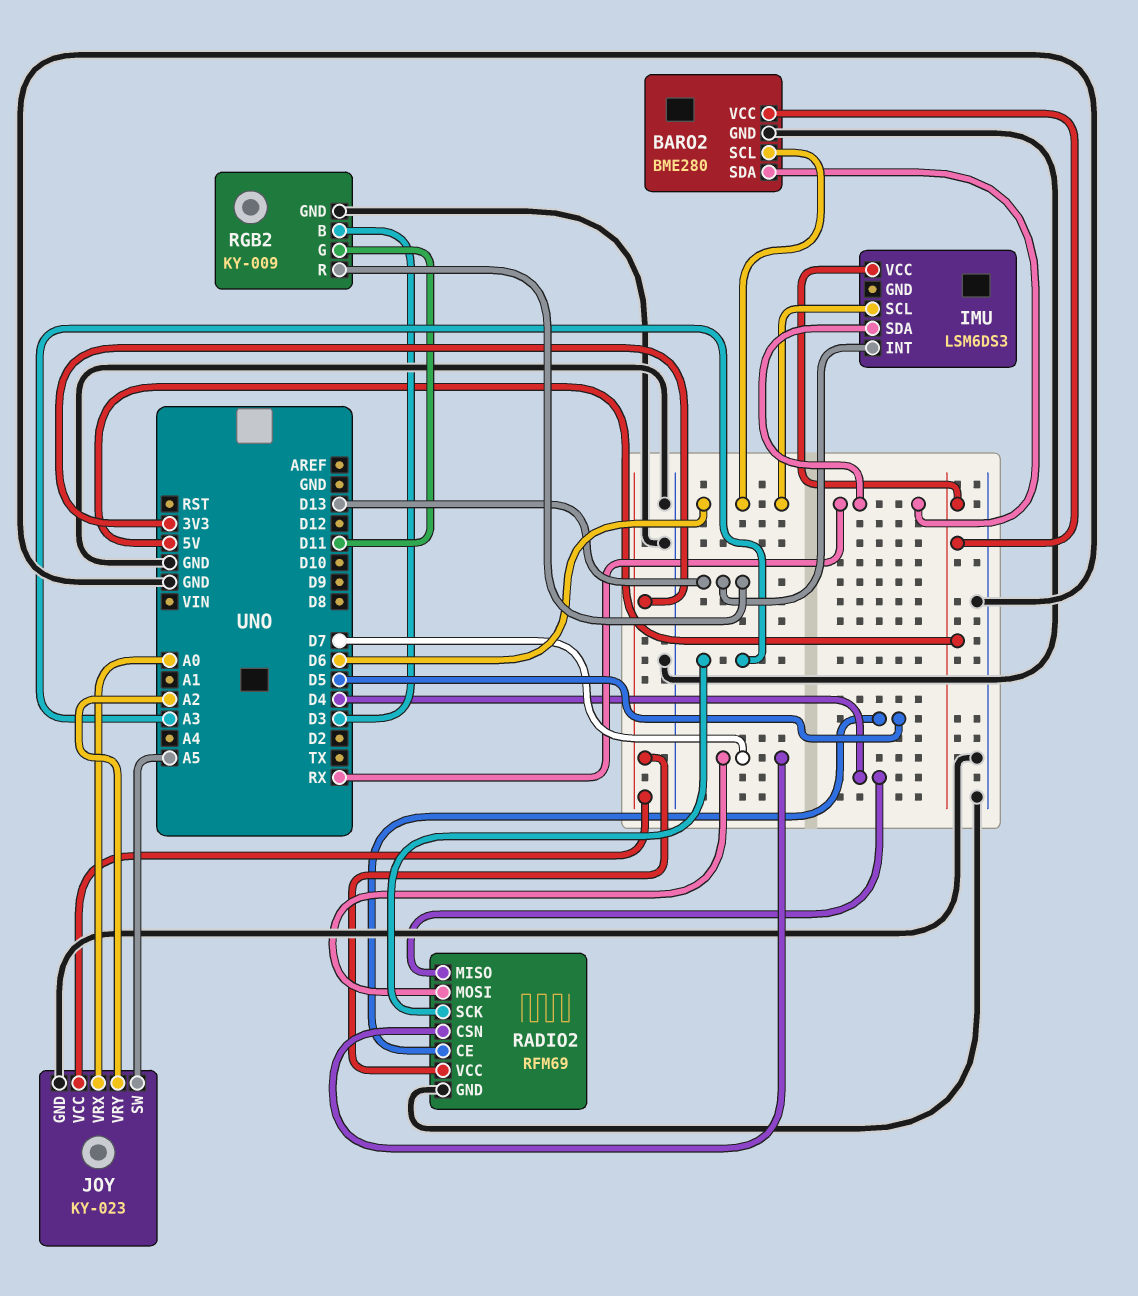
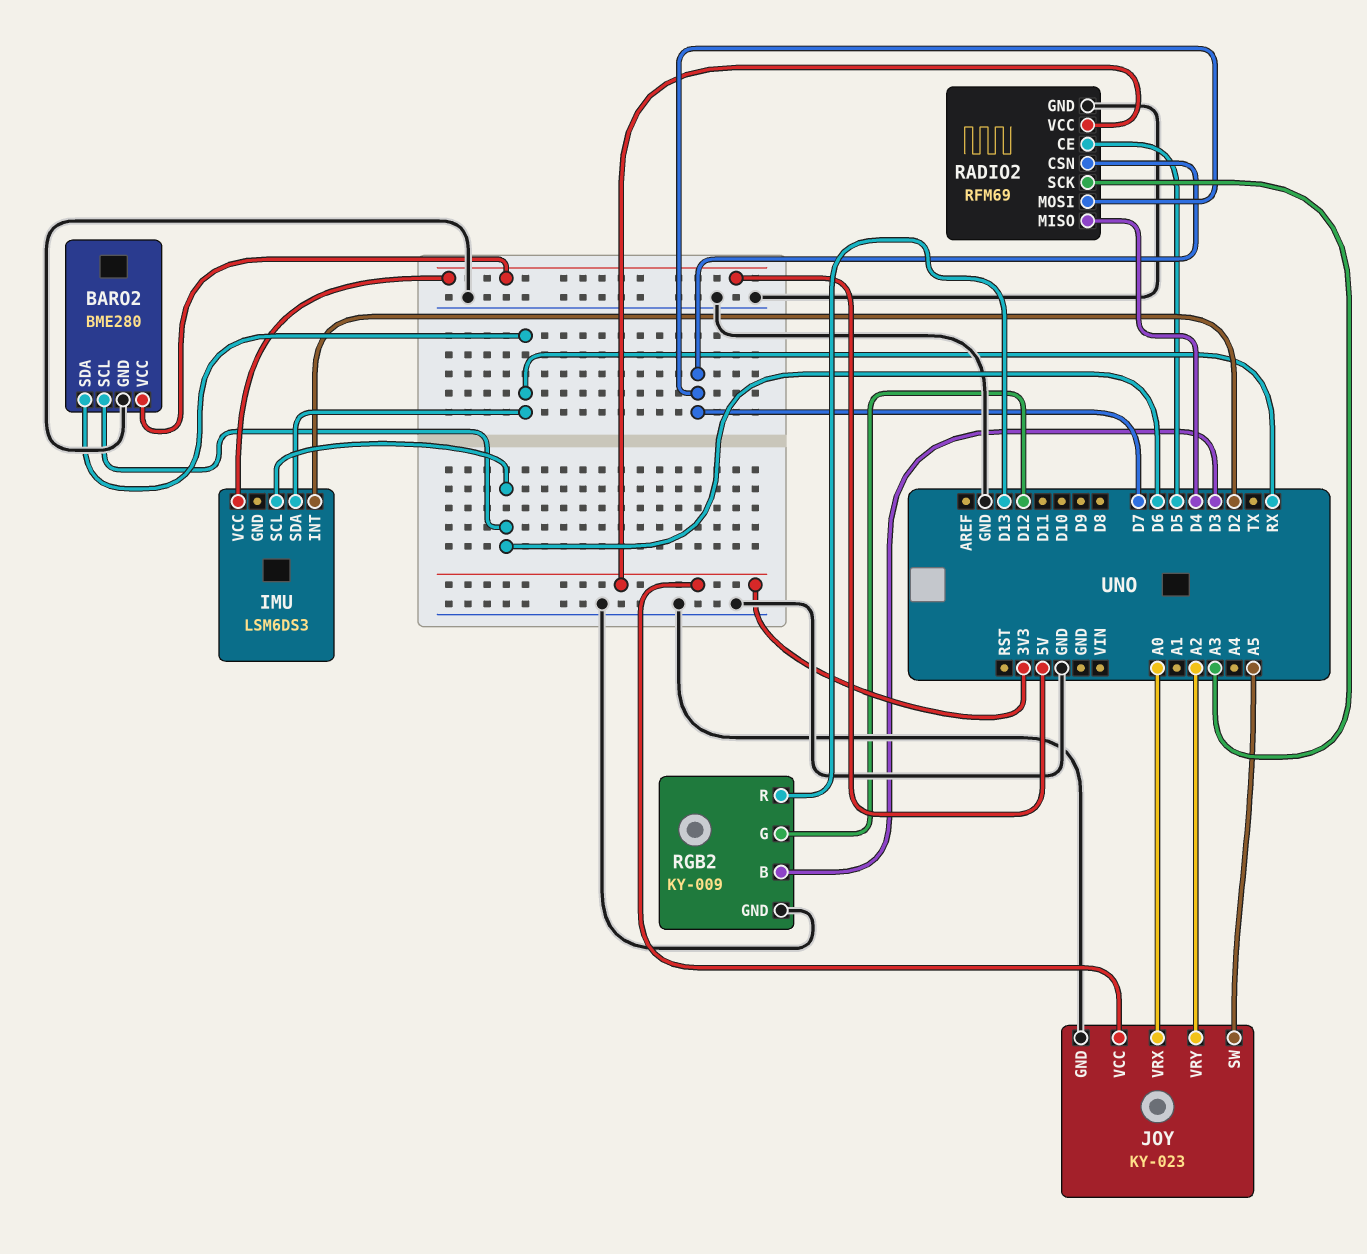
IMU pin INT: D13 -> D2
RGB2 pin G: D11 -> D12

